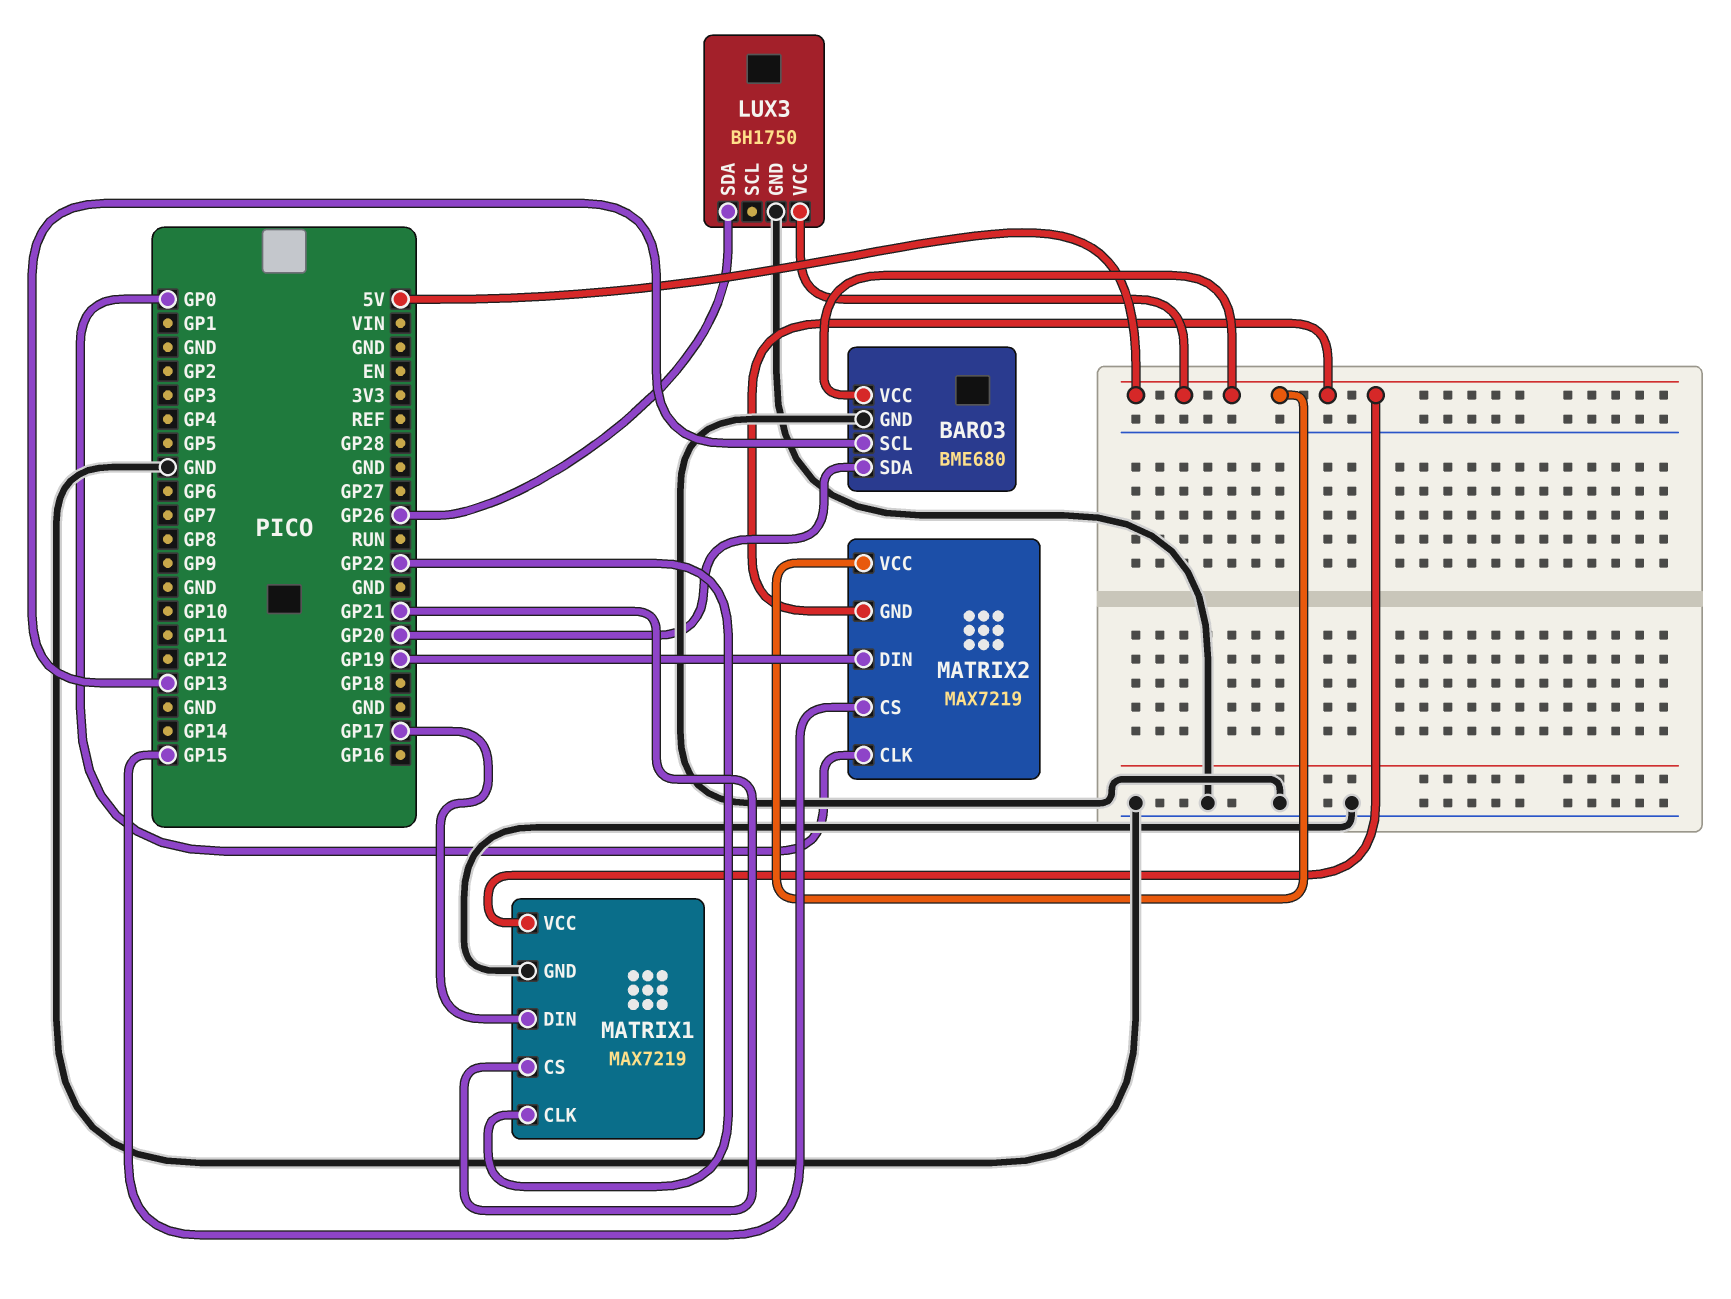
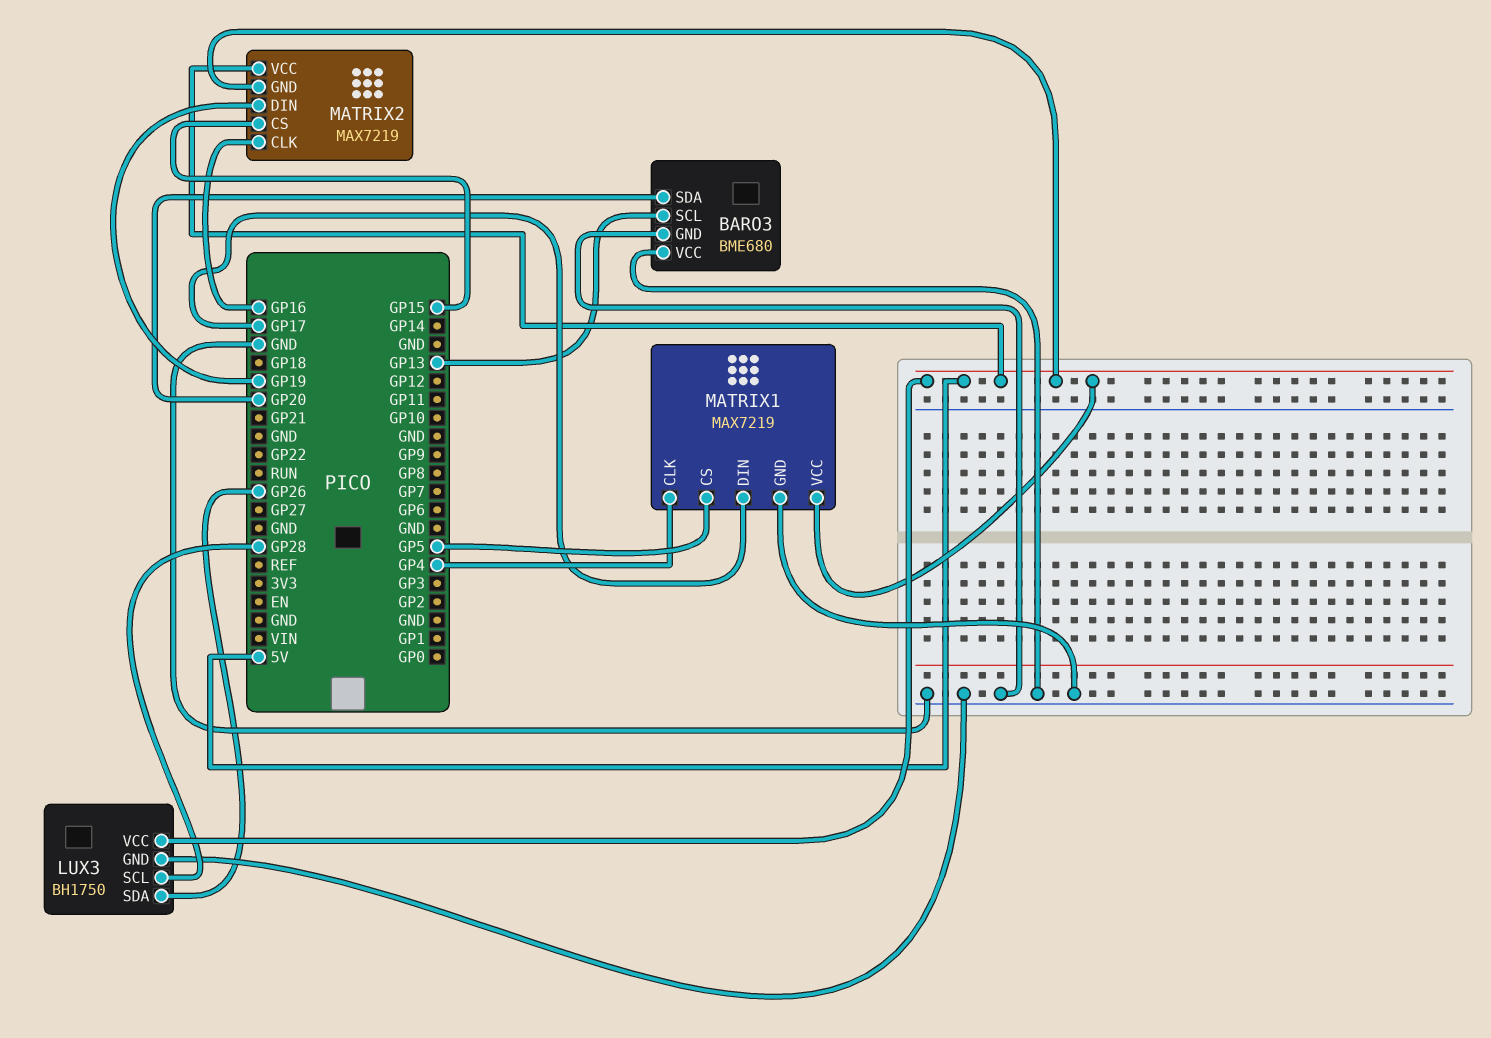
BARO3 pin VCC: 5V -> GND
LUX3 pin SCL: none -> GP28
MATRIX1 pin CLK: GP22 -> GP4
MATRIX1 pin CS: GP21 -> GP5
MATRIX2 pin CLK: GP0 -> GP16

